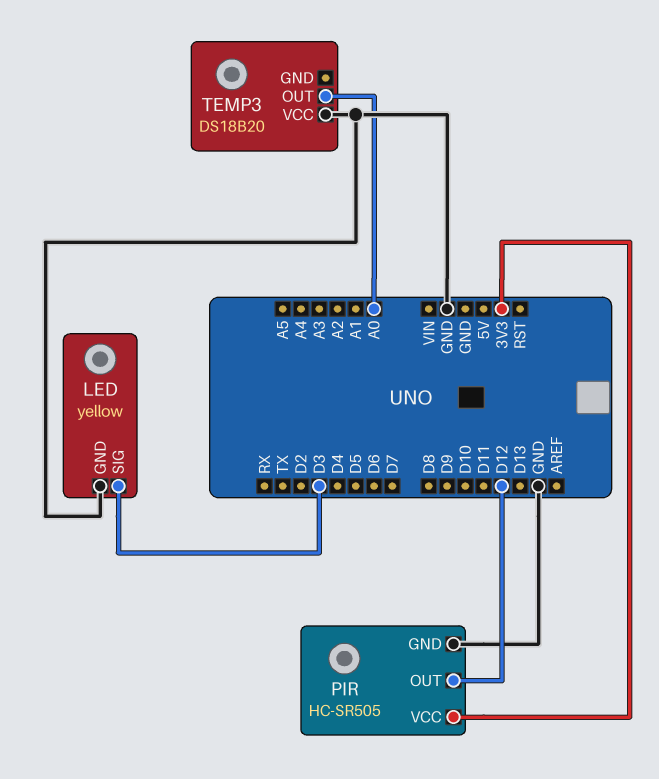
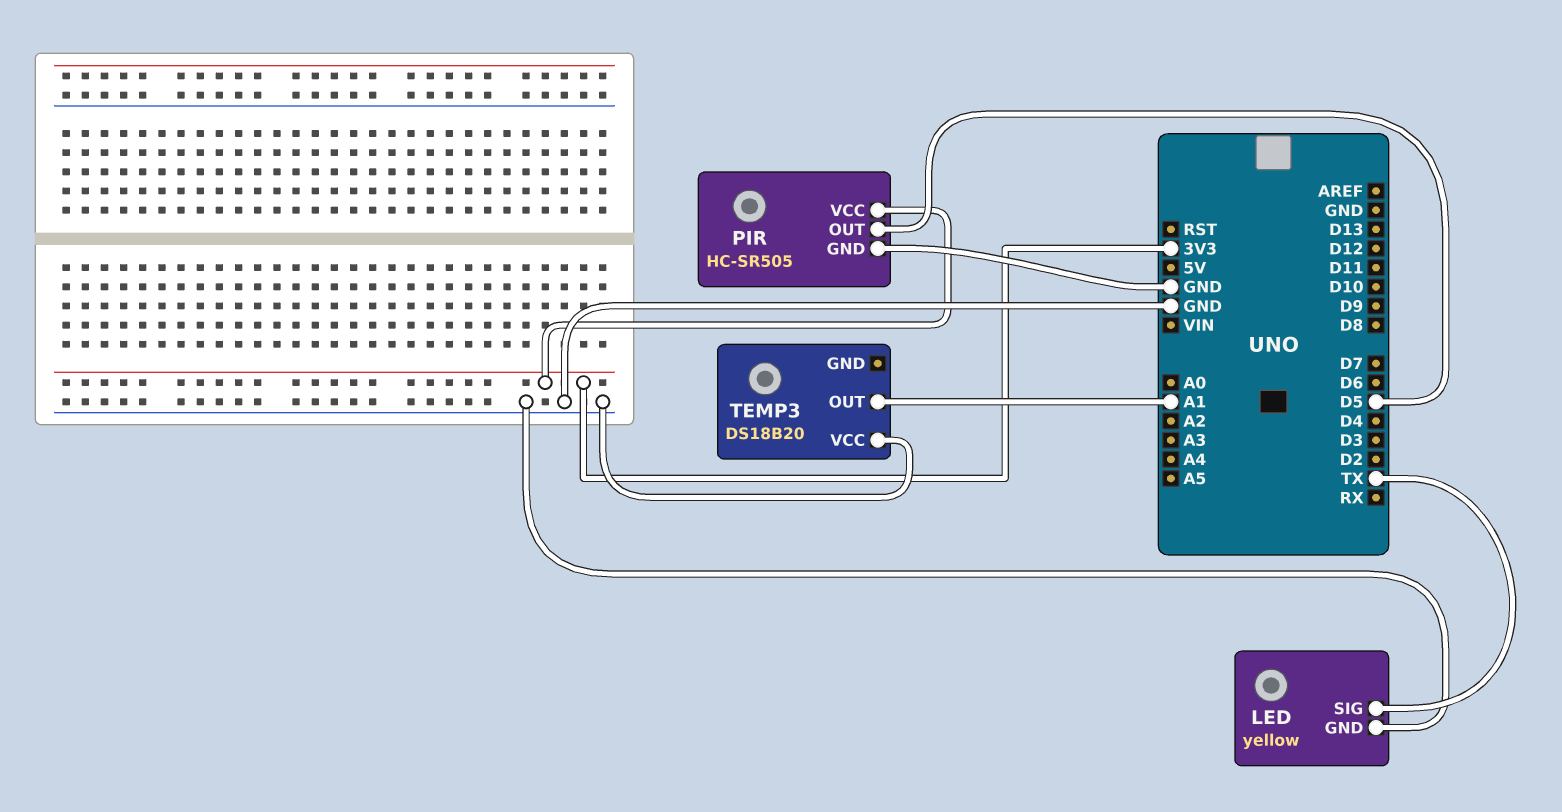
LED pin SIG: D3 -> TX
PIR pin OUT: D12 -> D5
TEMP3 pin OUT: A0 -> A1

